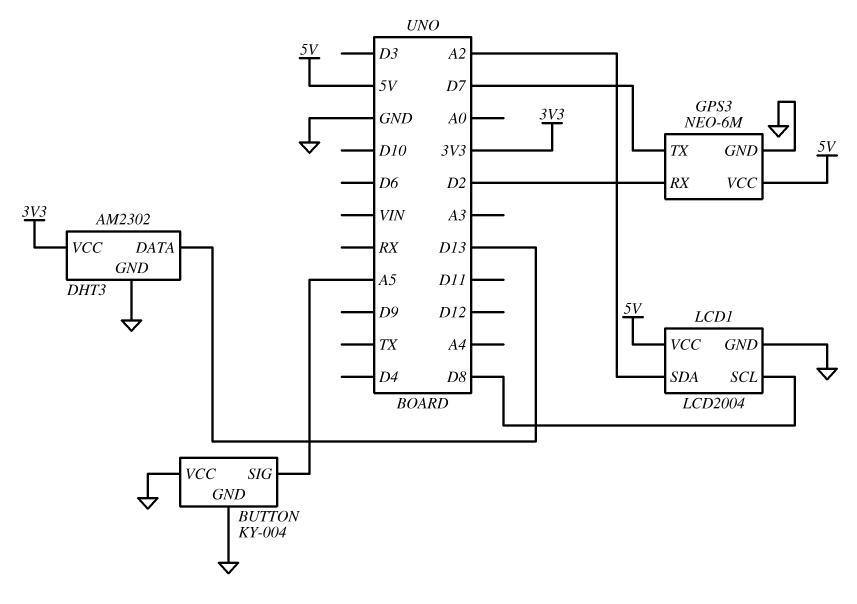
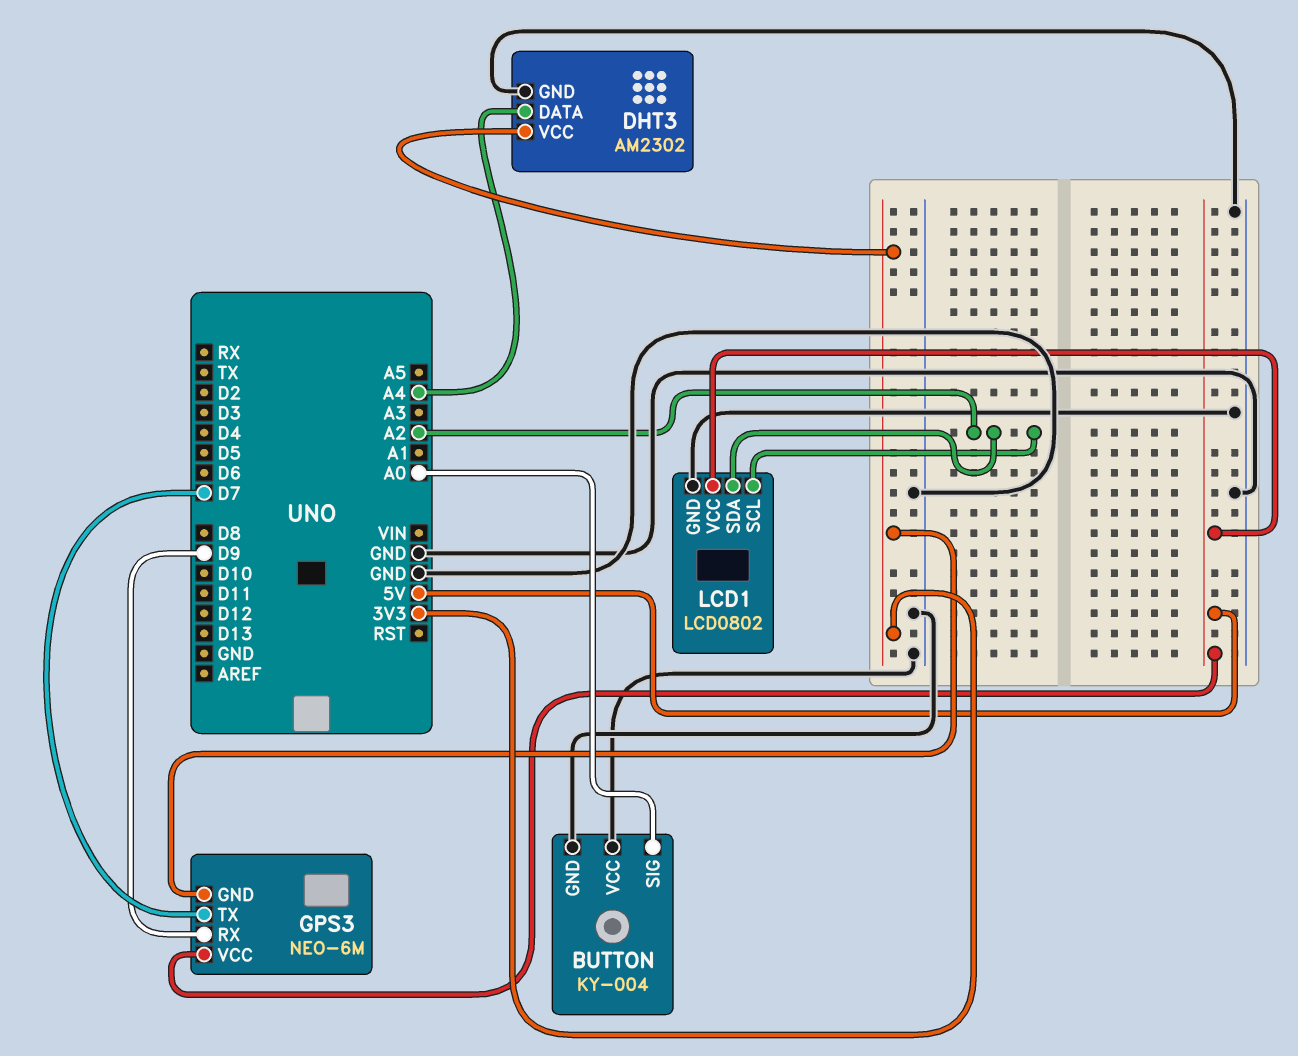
BUTTON pin SIG: A5 -> A0
DHT3 pin DATA: D13 -> A4
GPS3 pin GND: GND -> 3V3
GPS3 pin RX: D2 -> D9
LCD1: LCD2004 -> LCD0802
LCD1 pin SCL: D8 -> A2

